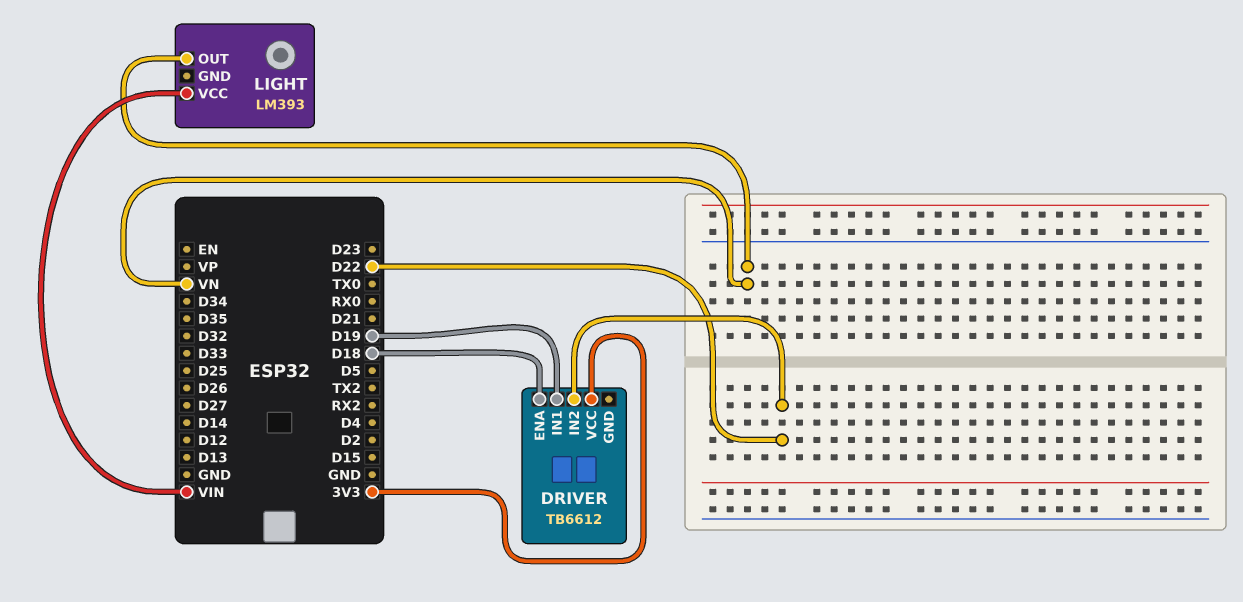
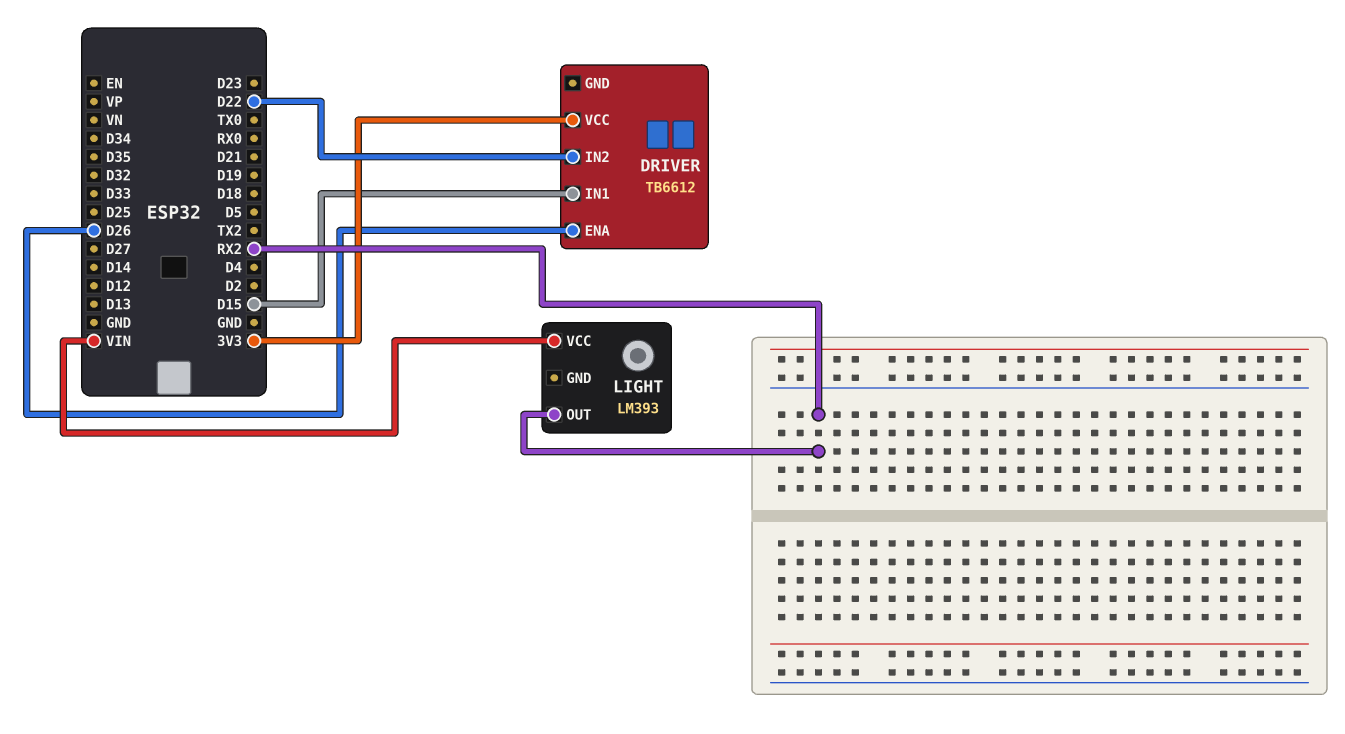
DRIVER pin ENA: D18 -> D26
DRIVER pin IN1: D19 -> D15
LIGHT pin OUT: VN -> RX2

